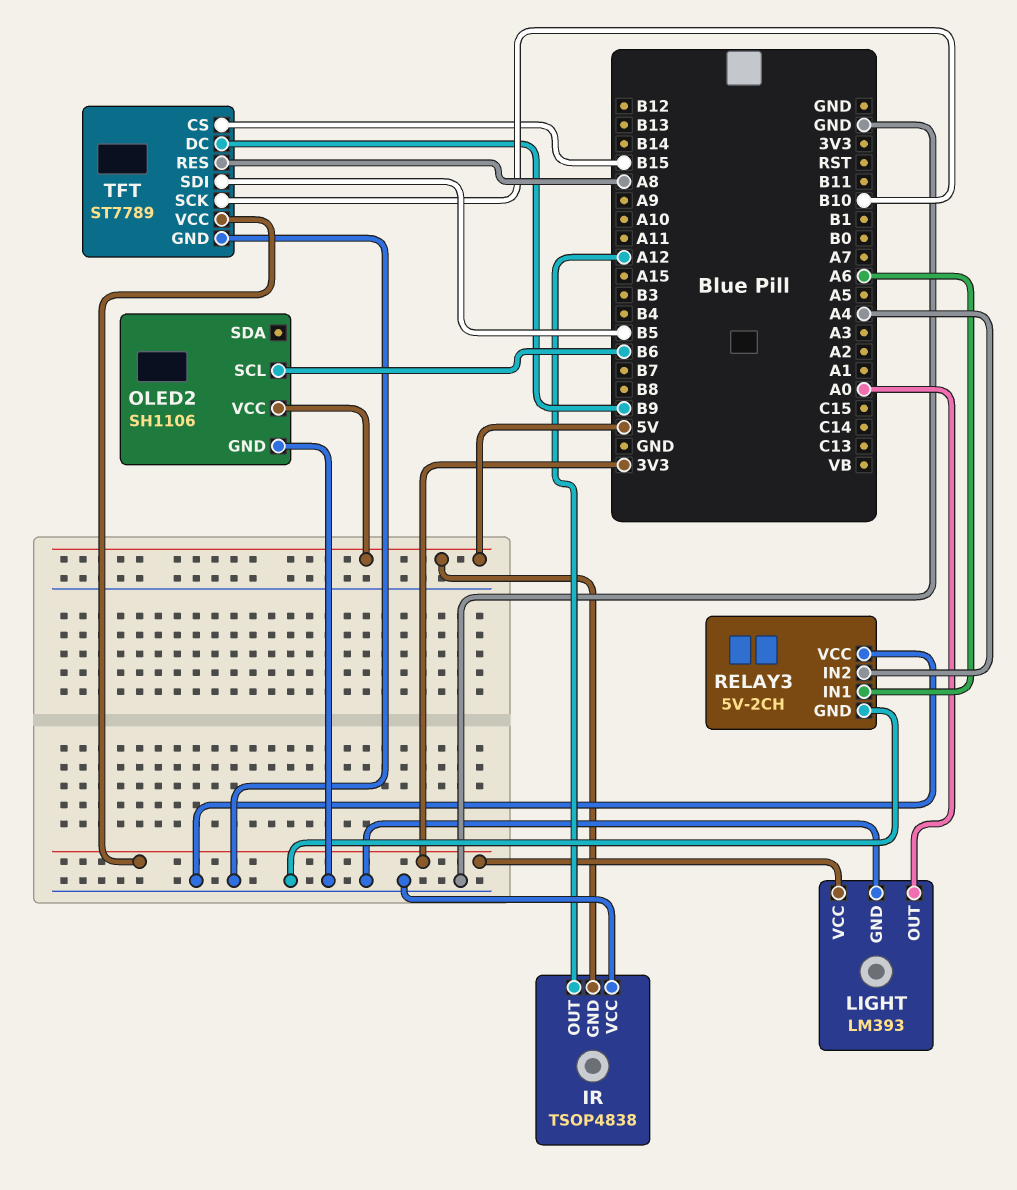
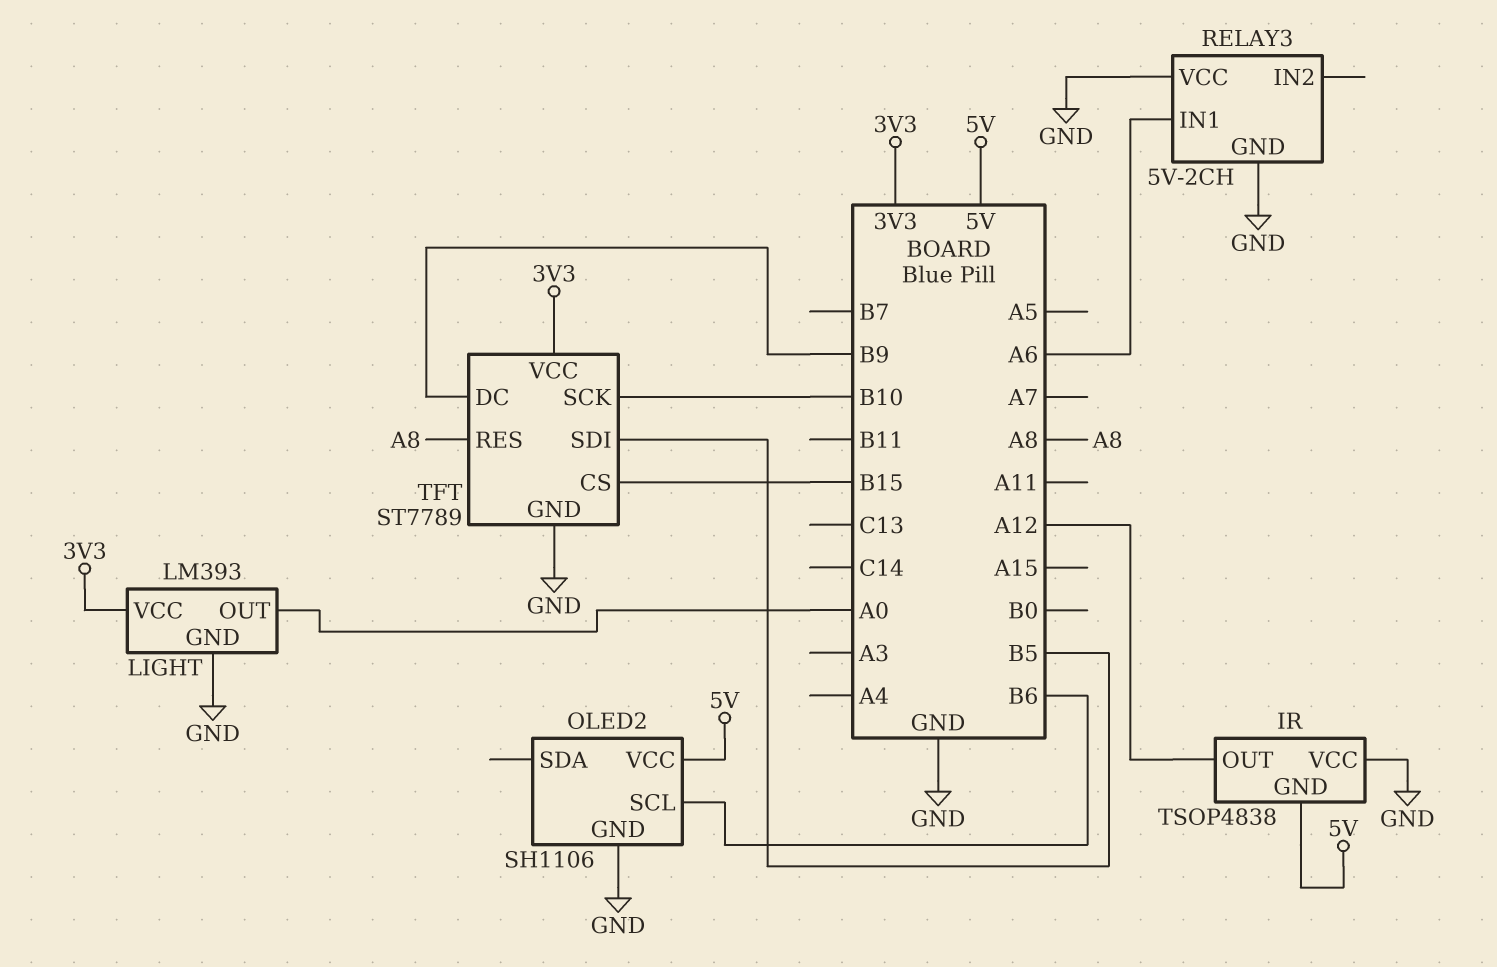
RELAY3 pin IN2: A4 -> none

